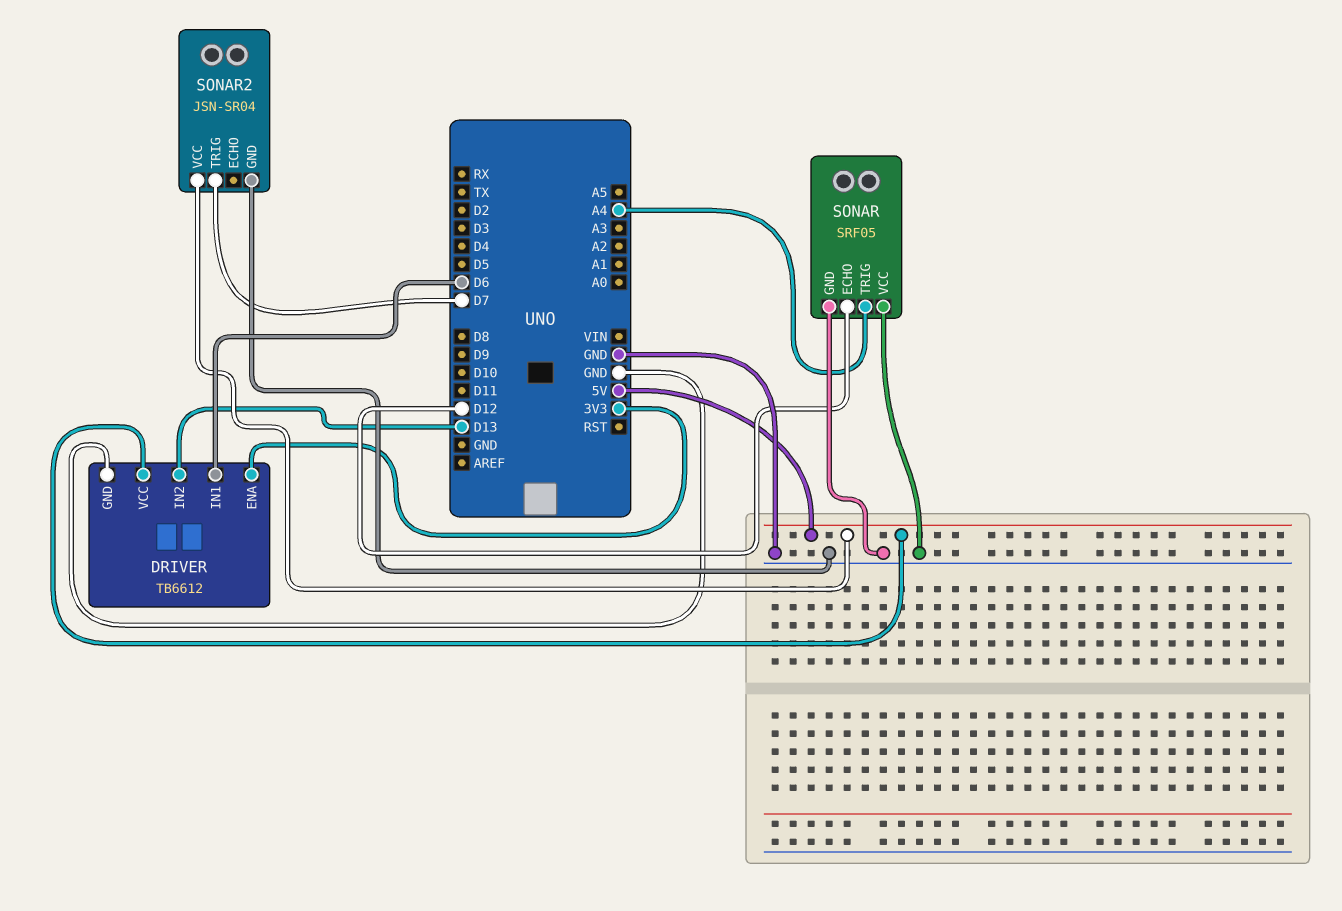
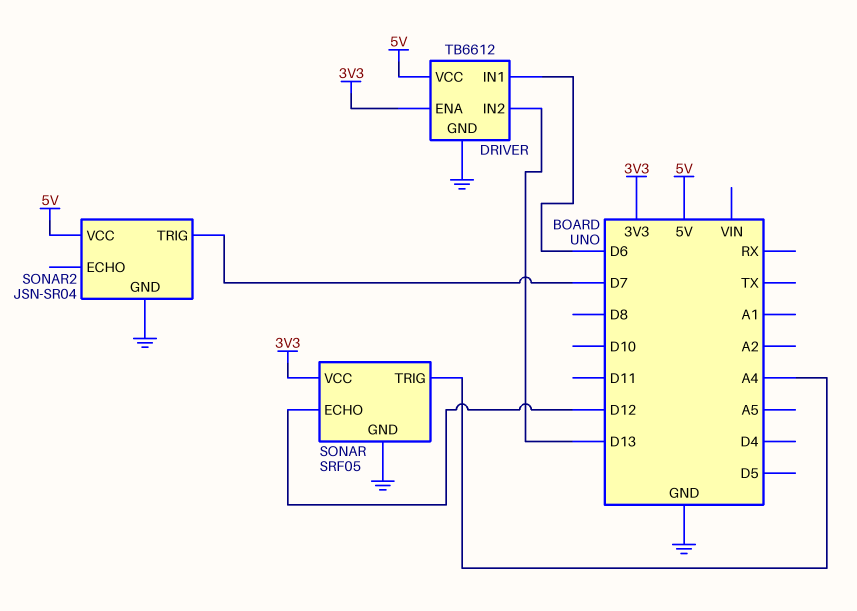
SONAR pin VCC: GND -> 3V3

